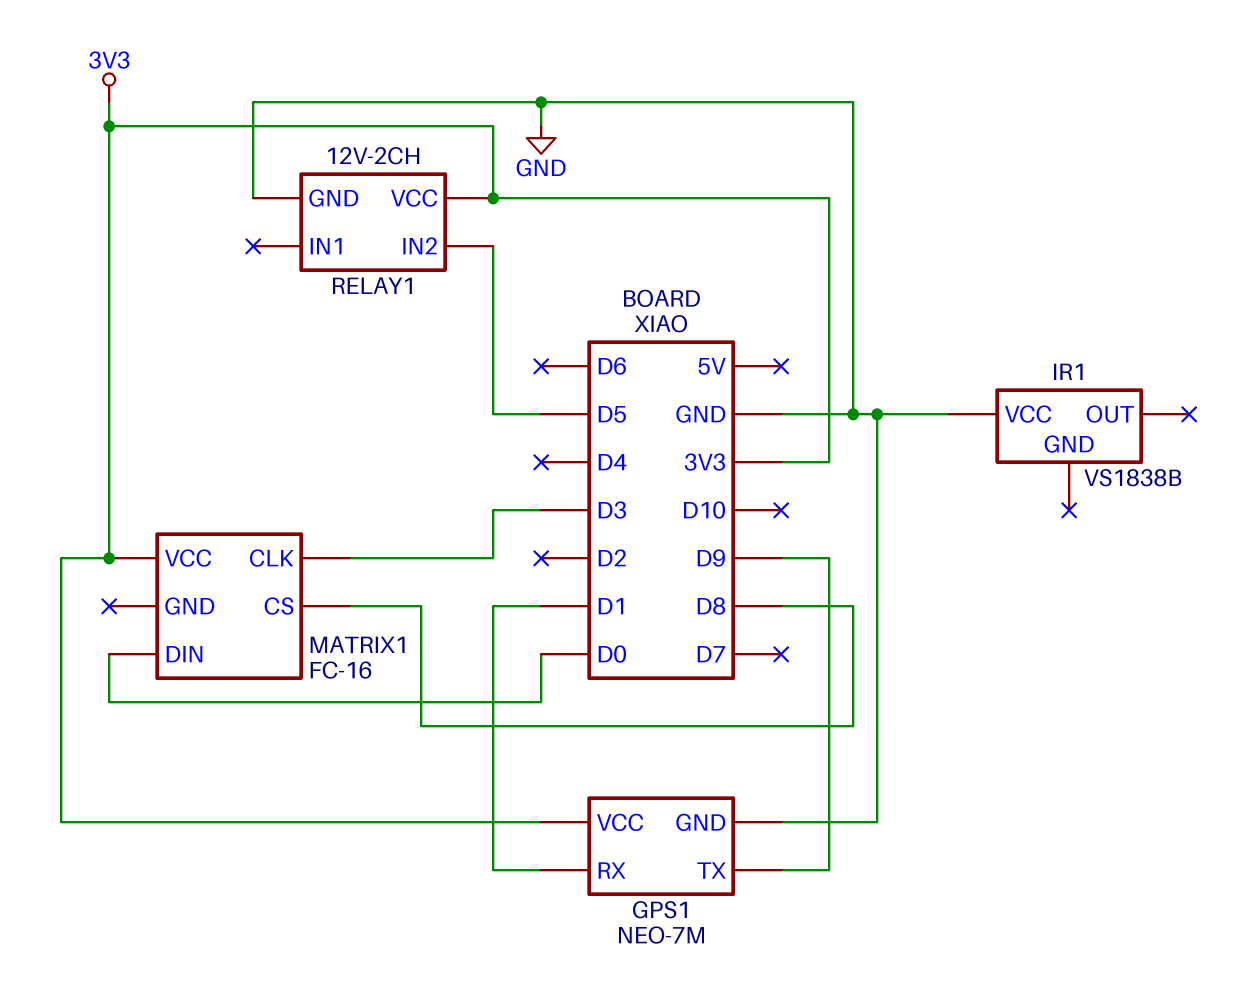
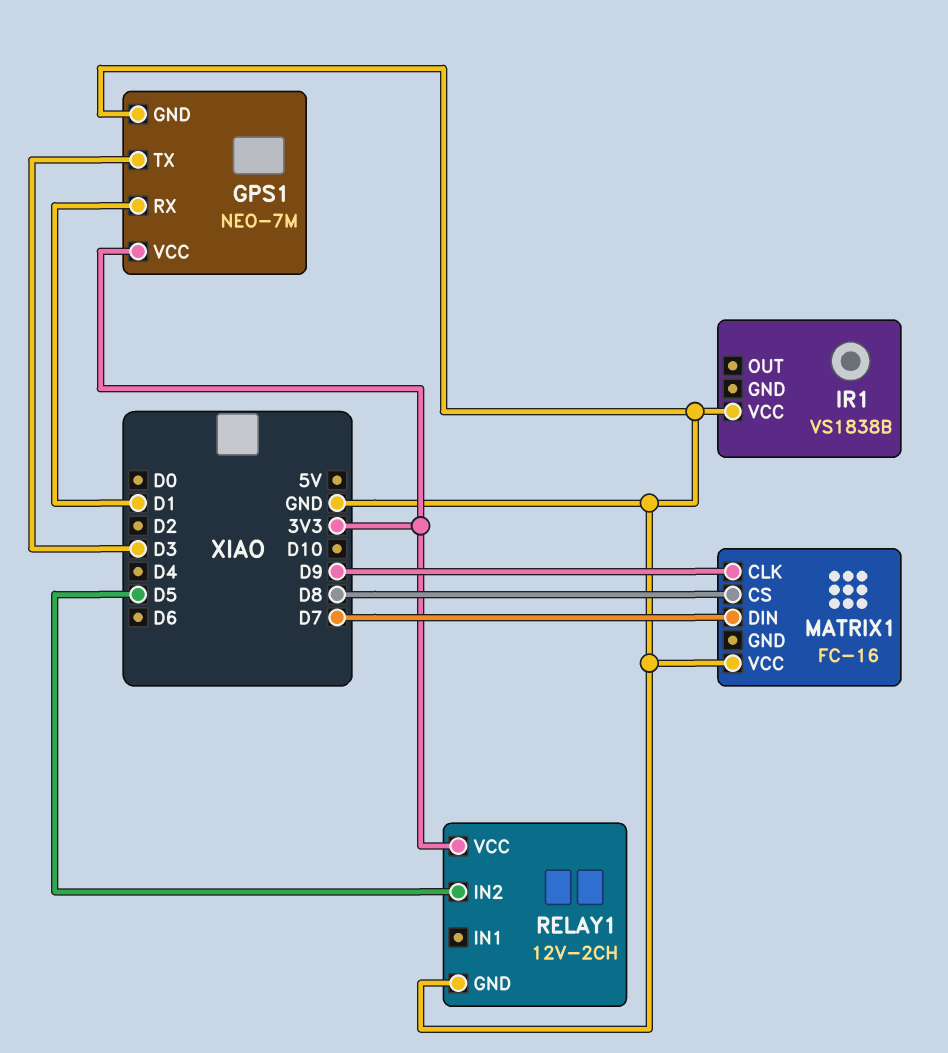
GPS1 pin TX: D9 -> D3
MATRIX1 pin CLK: D3 -> D9
MATRIX1 pin DIN: D0 -> D7
MATRIX1 pin VCC: 3V3 -> GND

